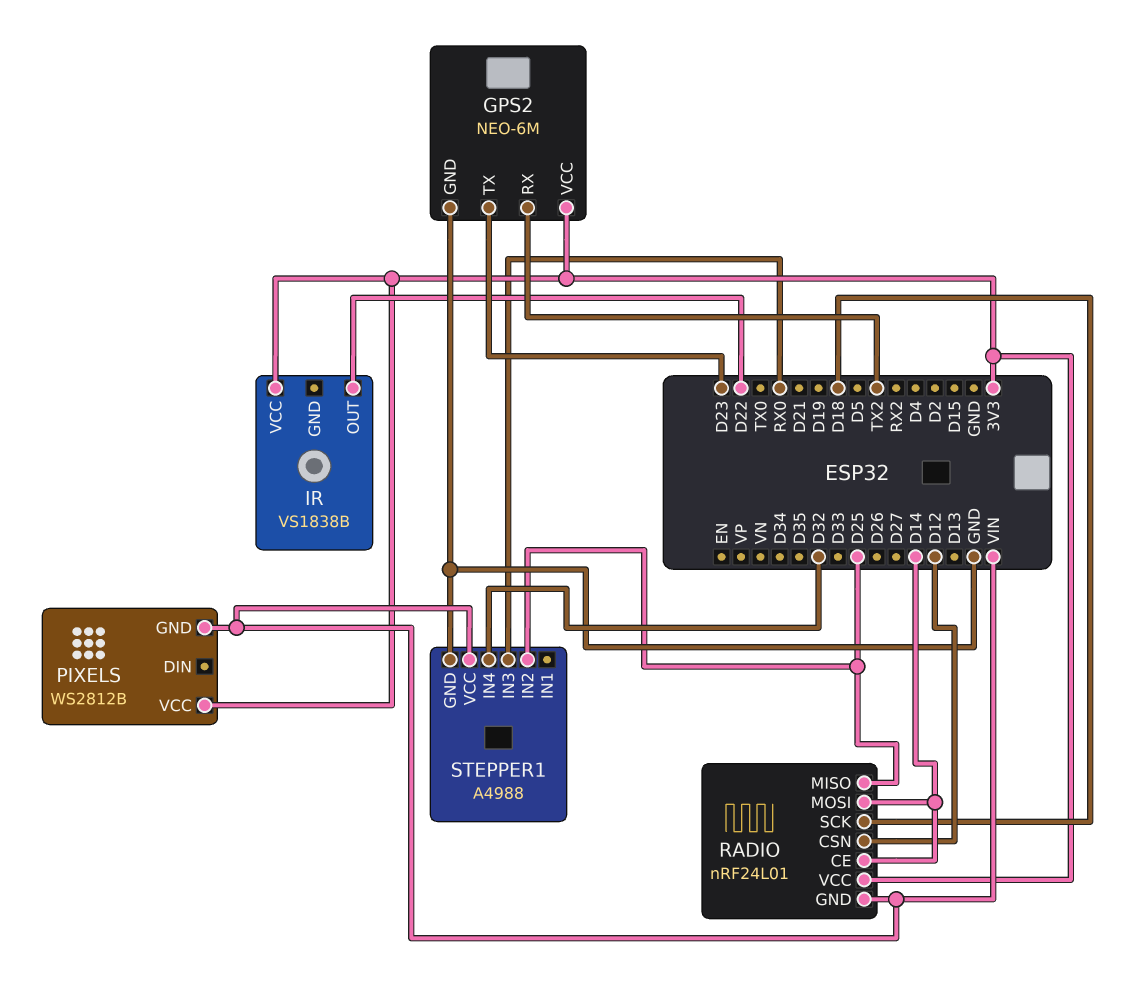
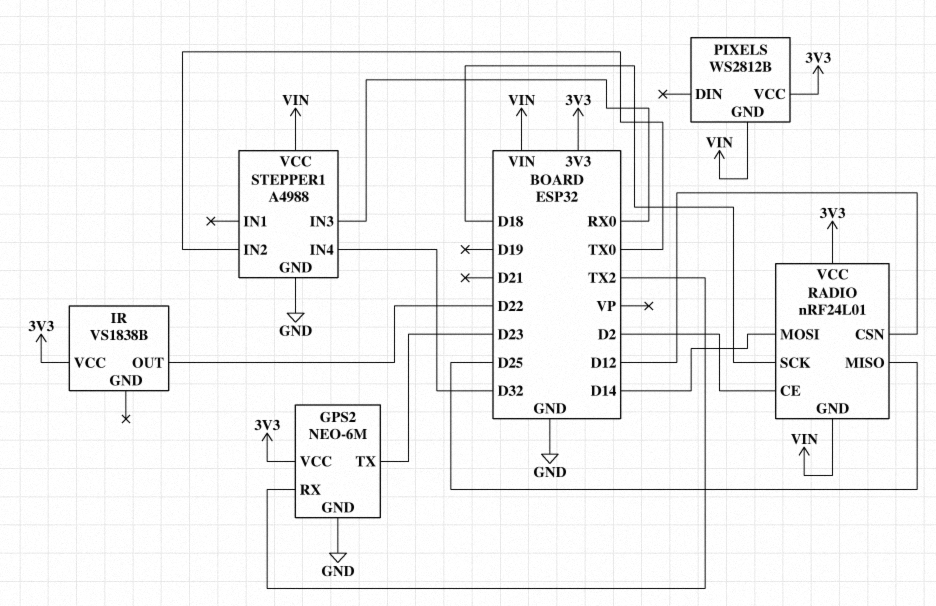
RADIO pin CE: D14 -> D2
STEPPER1 pin IN2: D25 -> TX0

